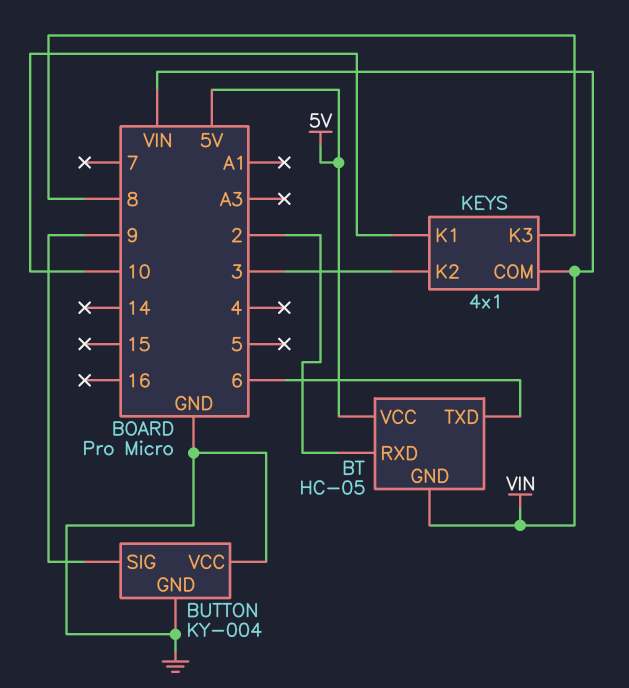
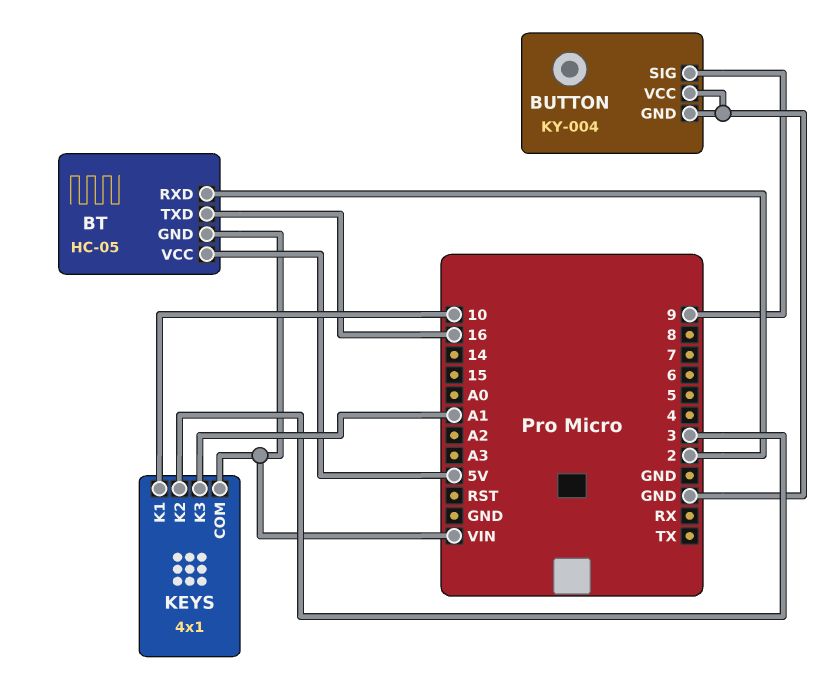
BT pin TXD: 6 -> 16
KEYS pin K3: 8 -> A1

